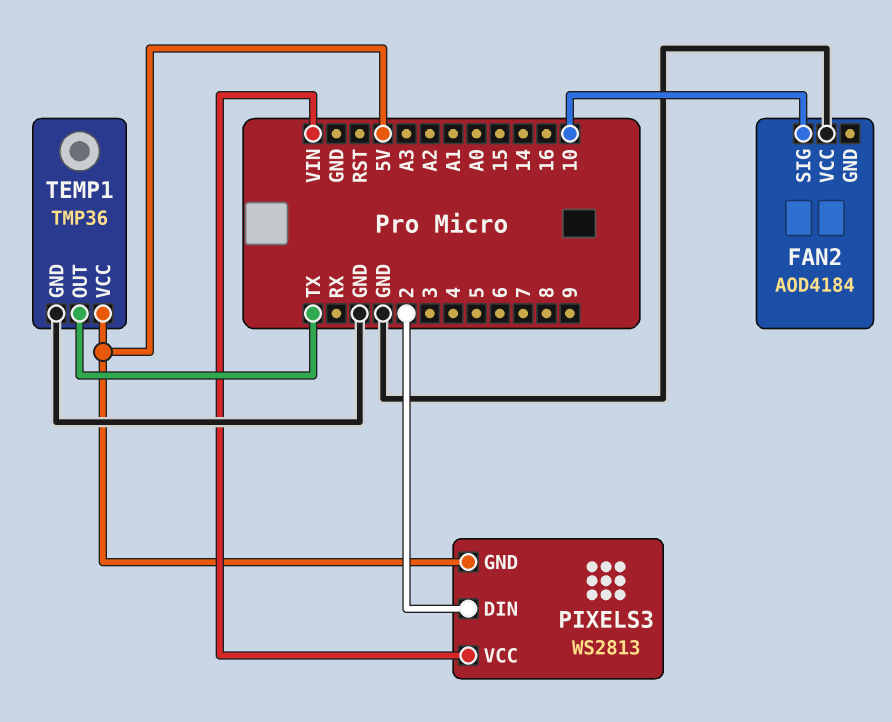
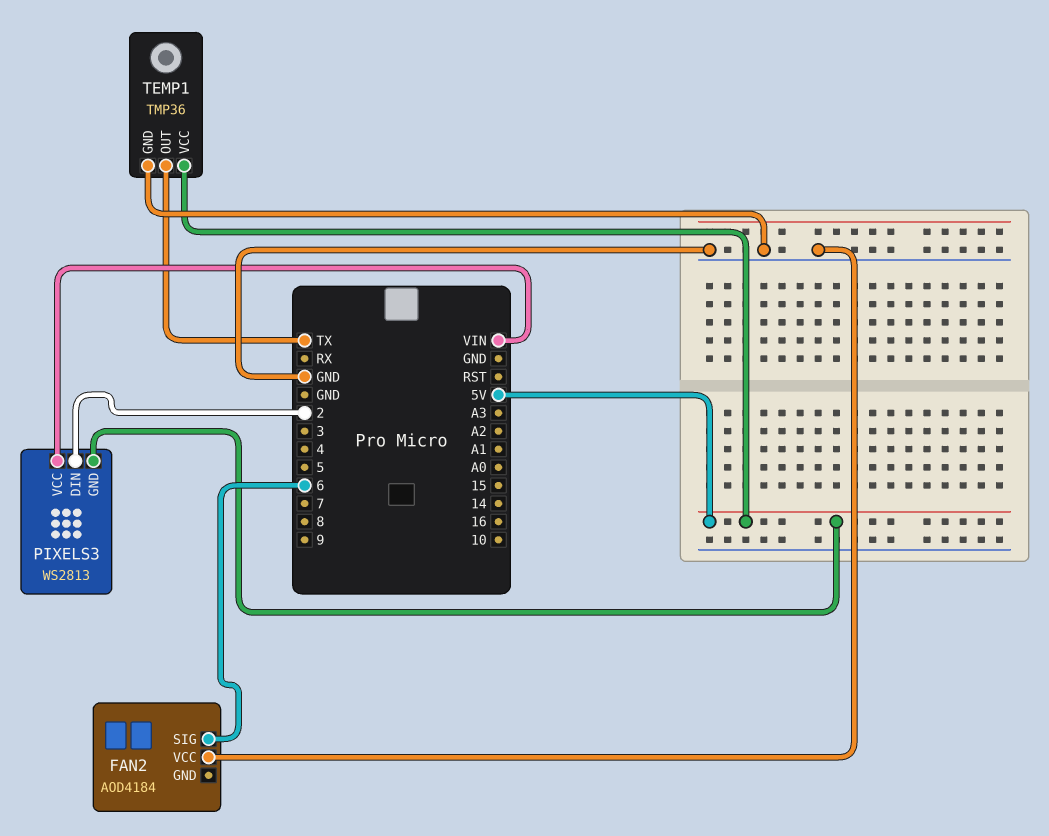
FAN2 pin SIG: 10 -> 6

